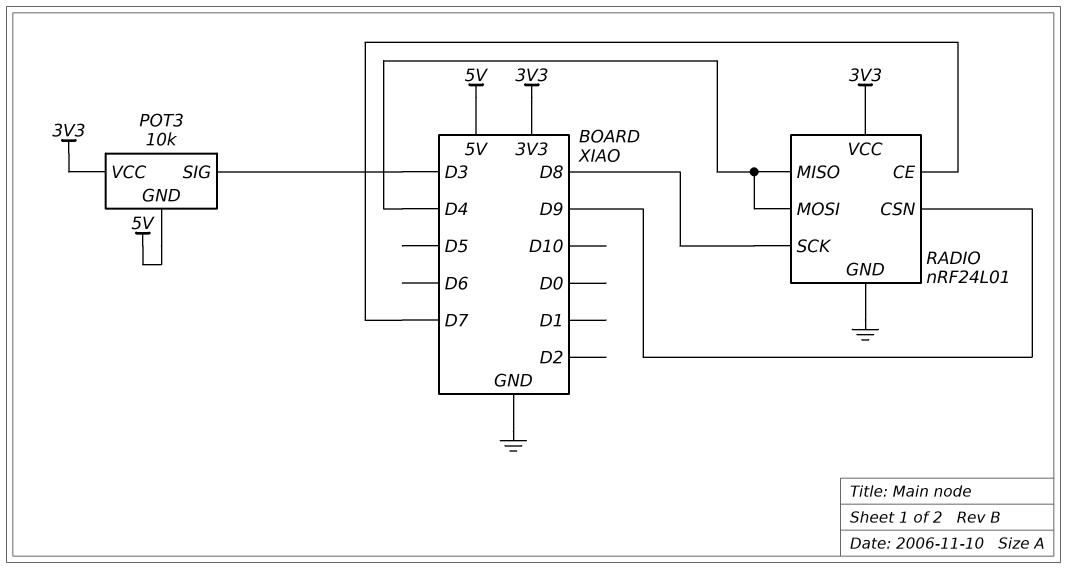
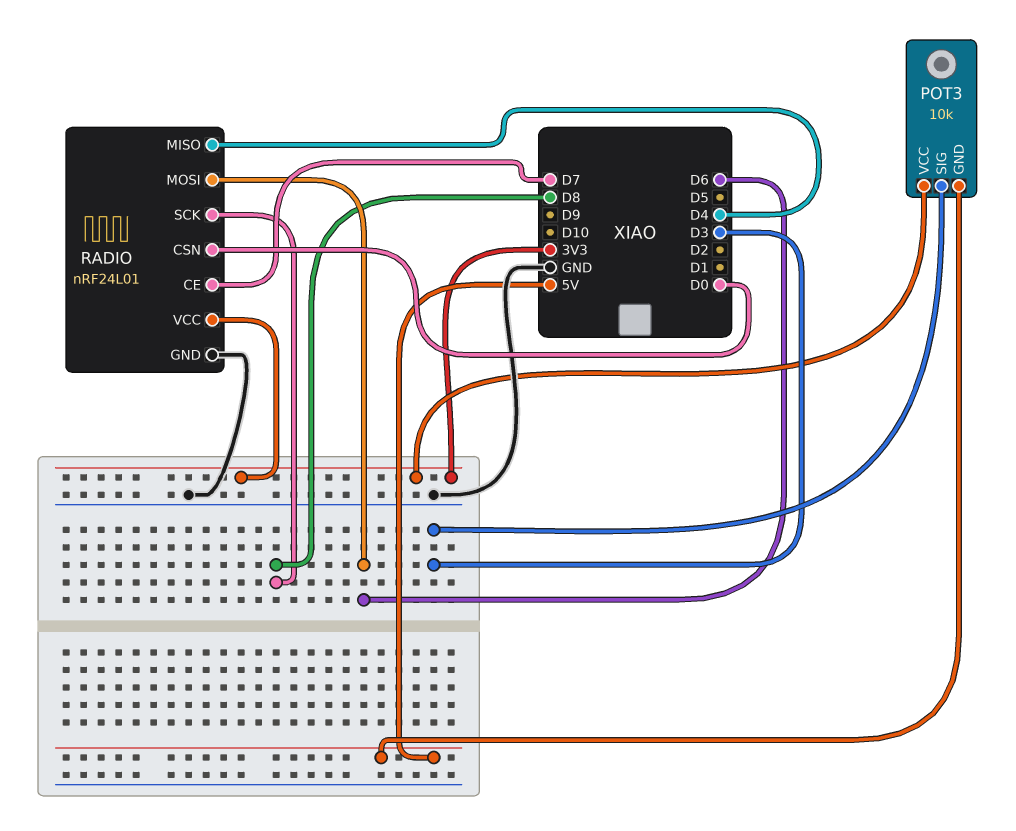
RADIO pin CSN: D9 -> D0
RADIO pin MOSI: D4 -> D6

